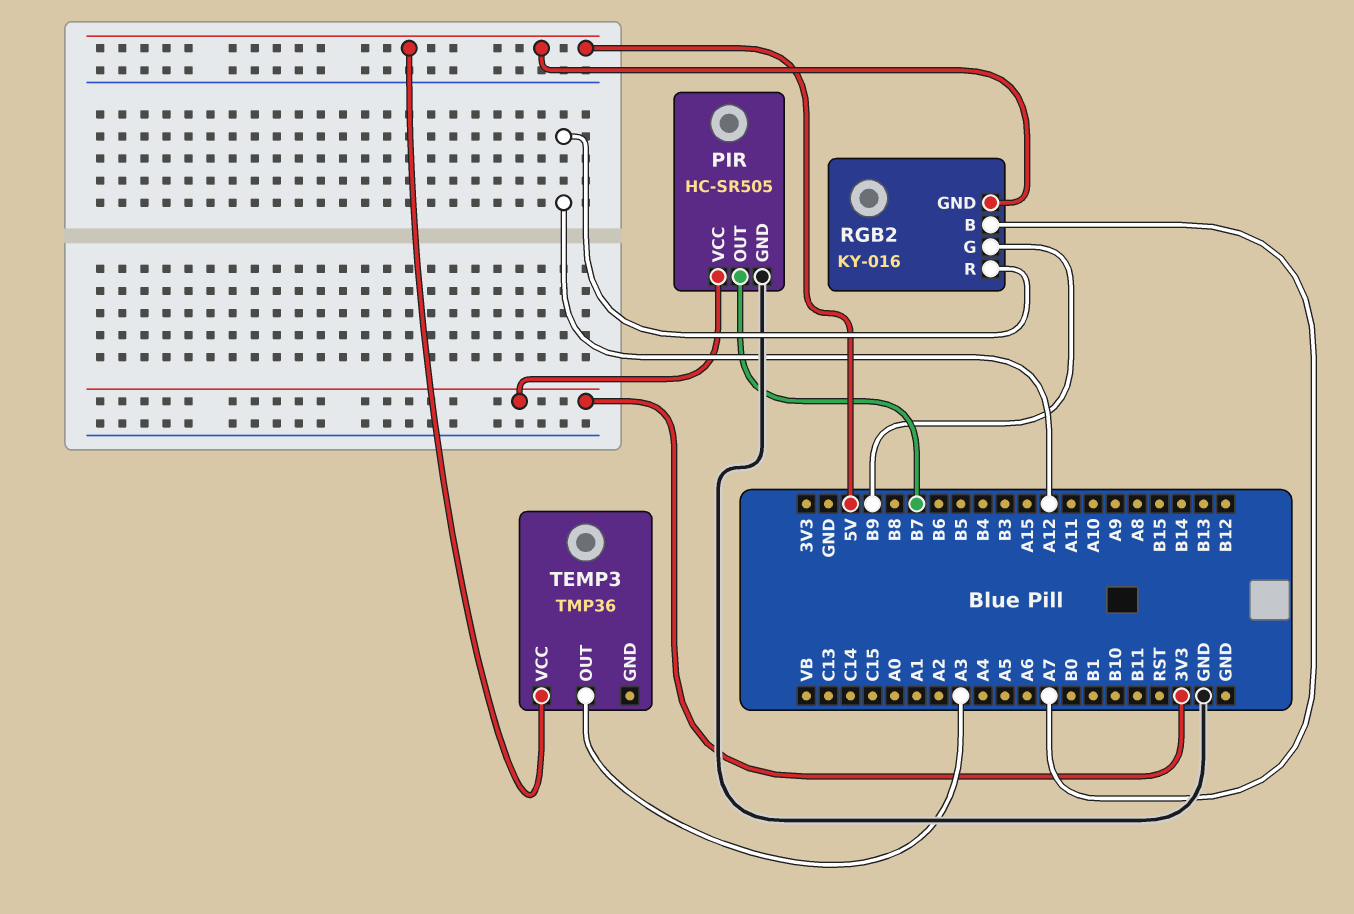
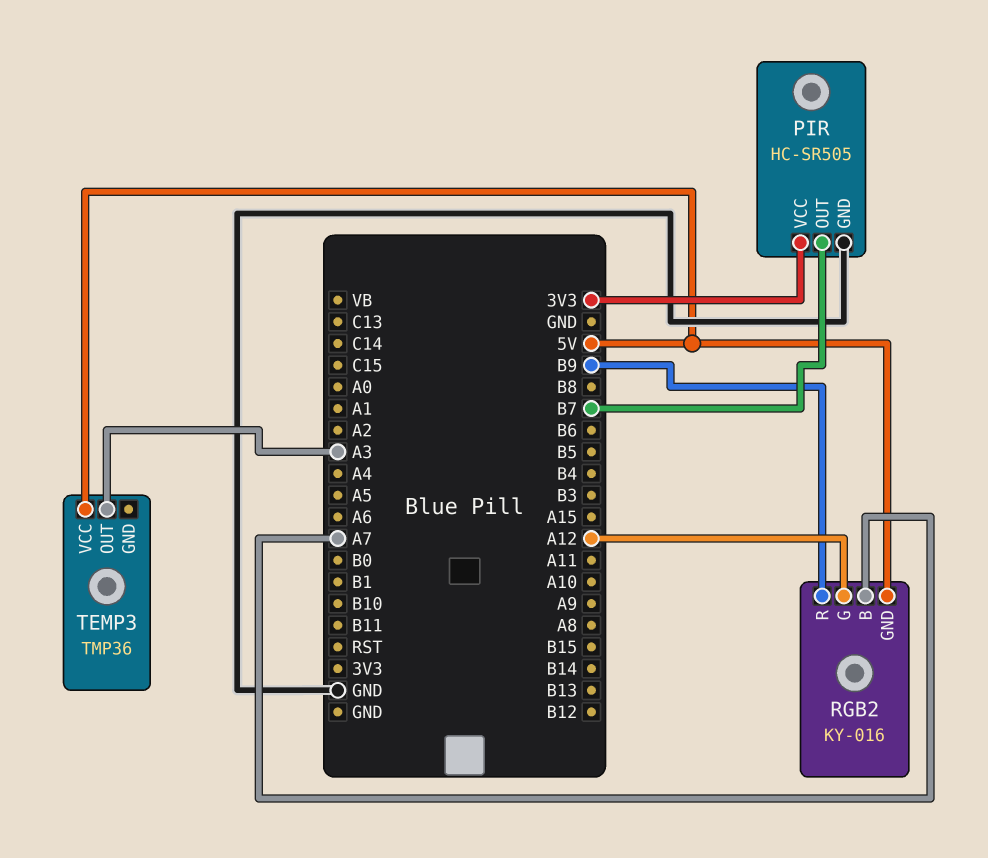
RGB2 pin G: B9 -> A12
RGB2 pin R: A12 -> B9

